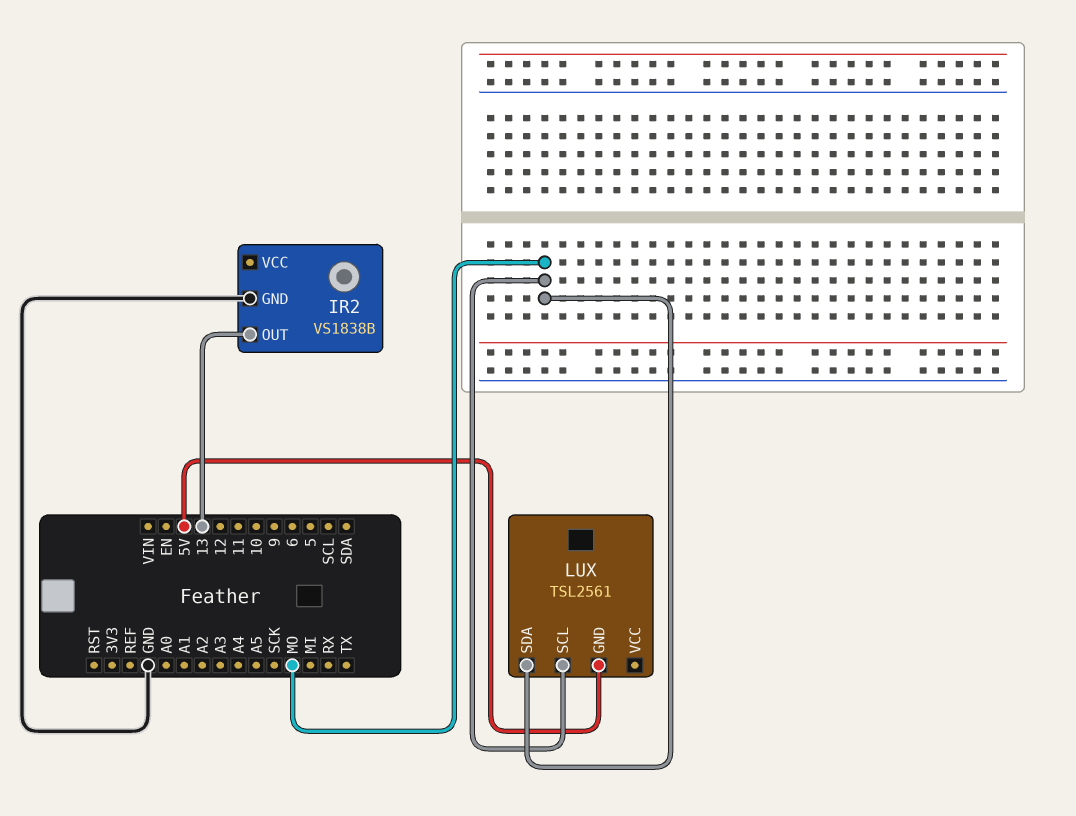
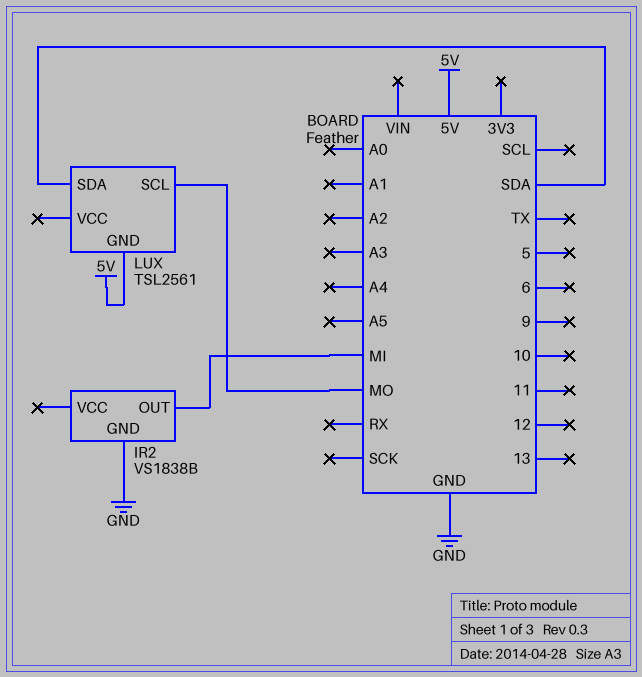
IR2 pin OUT: 13 -> MI
LUX pin SDA: MO -> SDA

